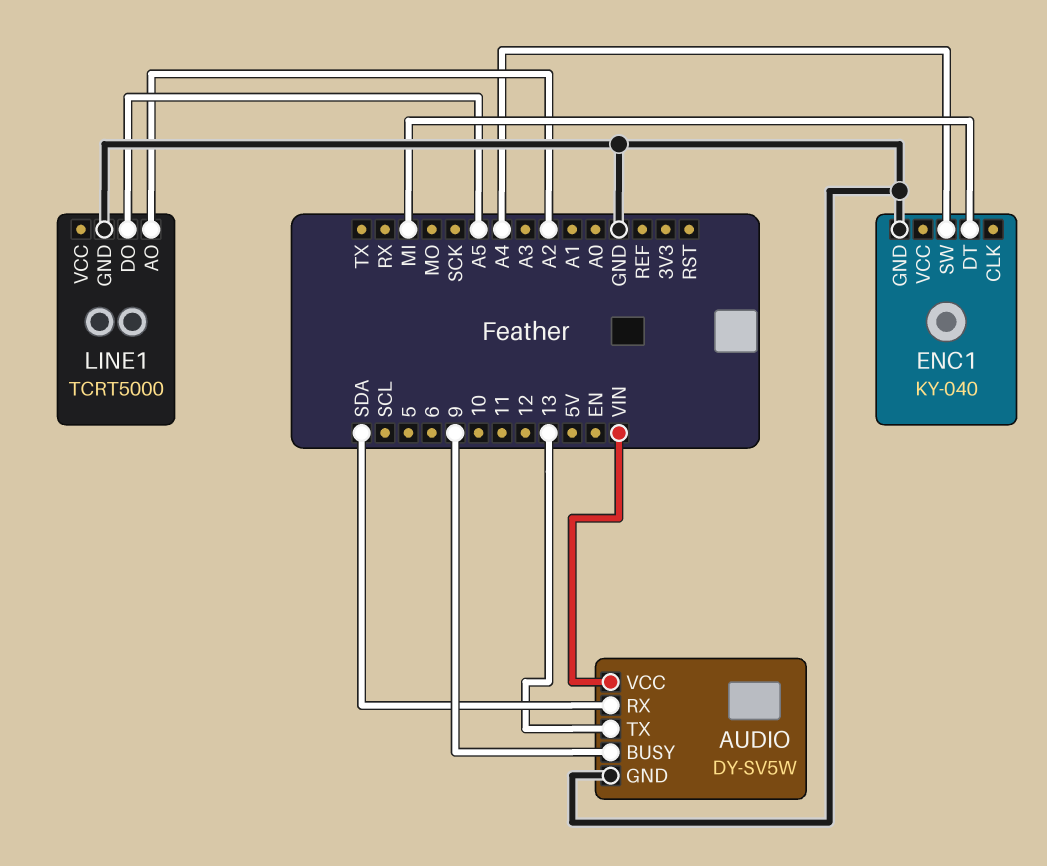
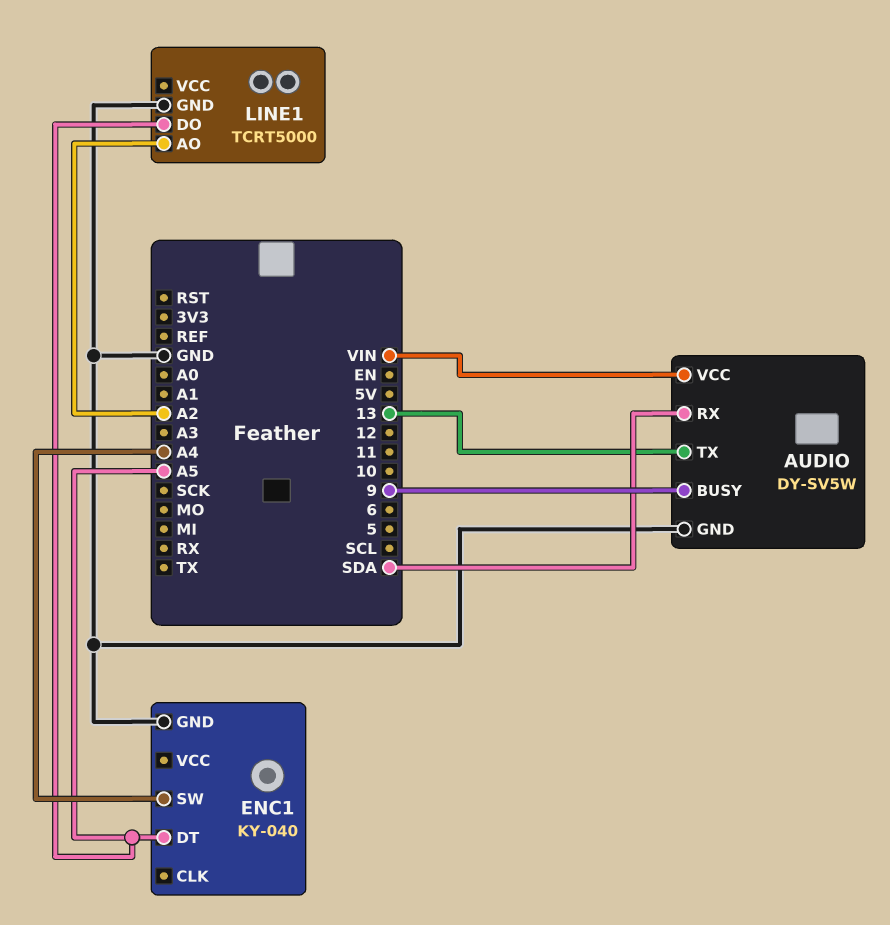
ENC1 pin DT: MI -> A5

